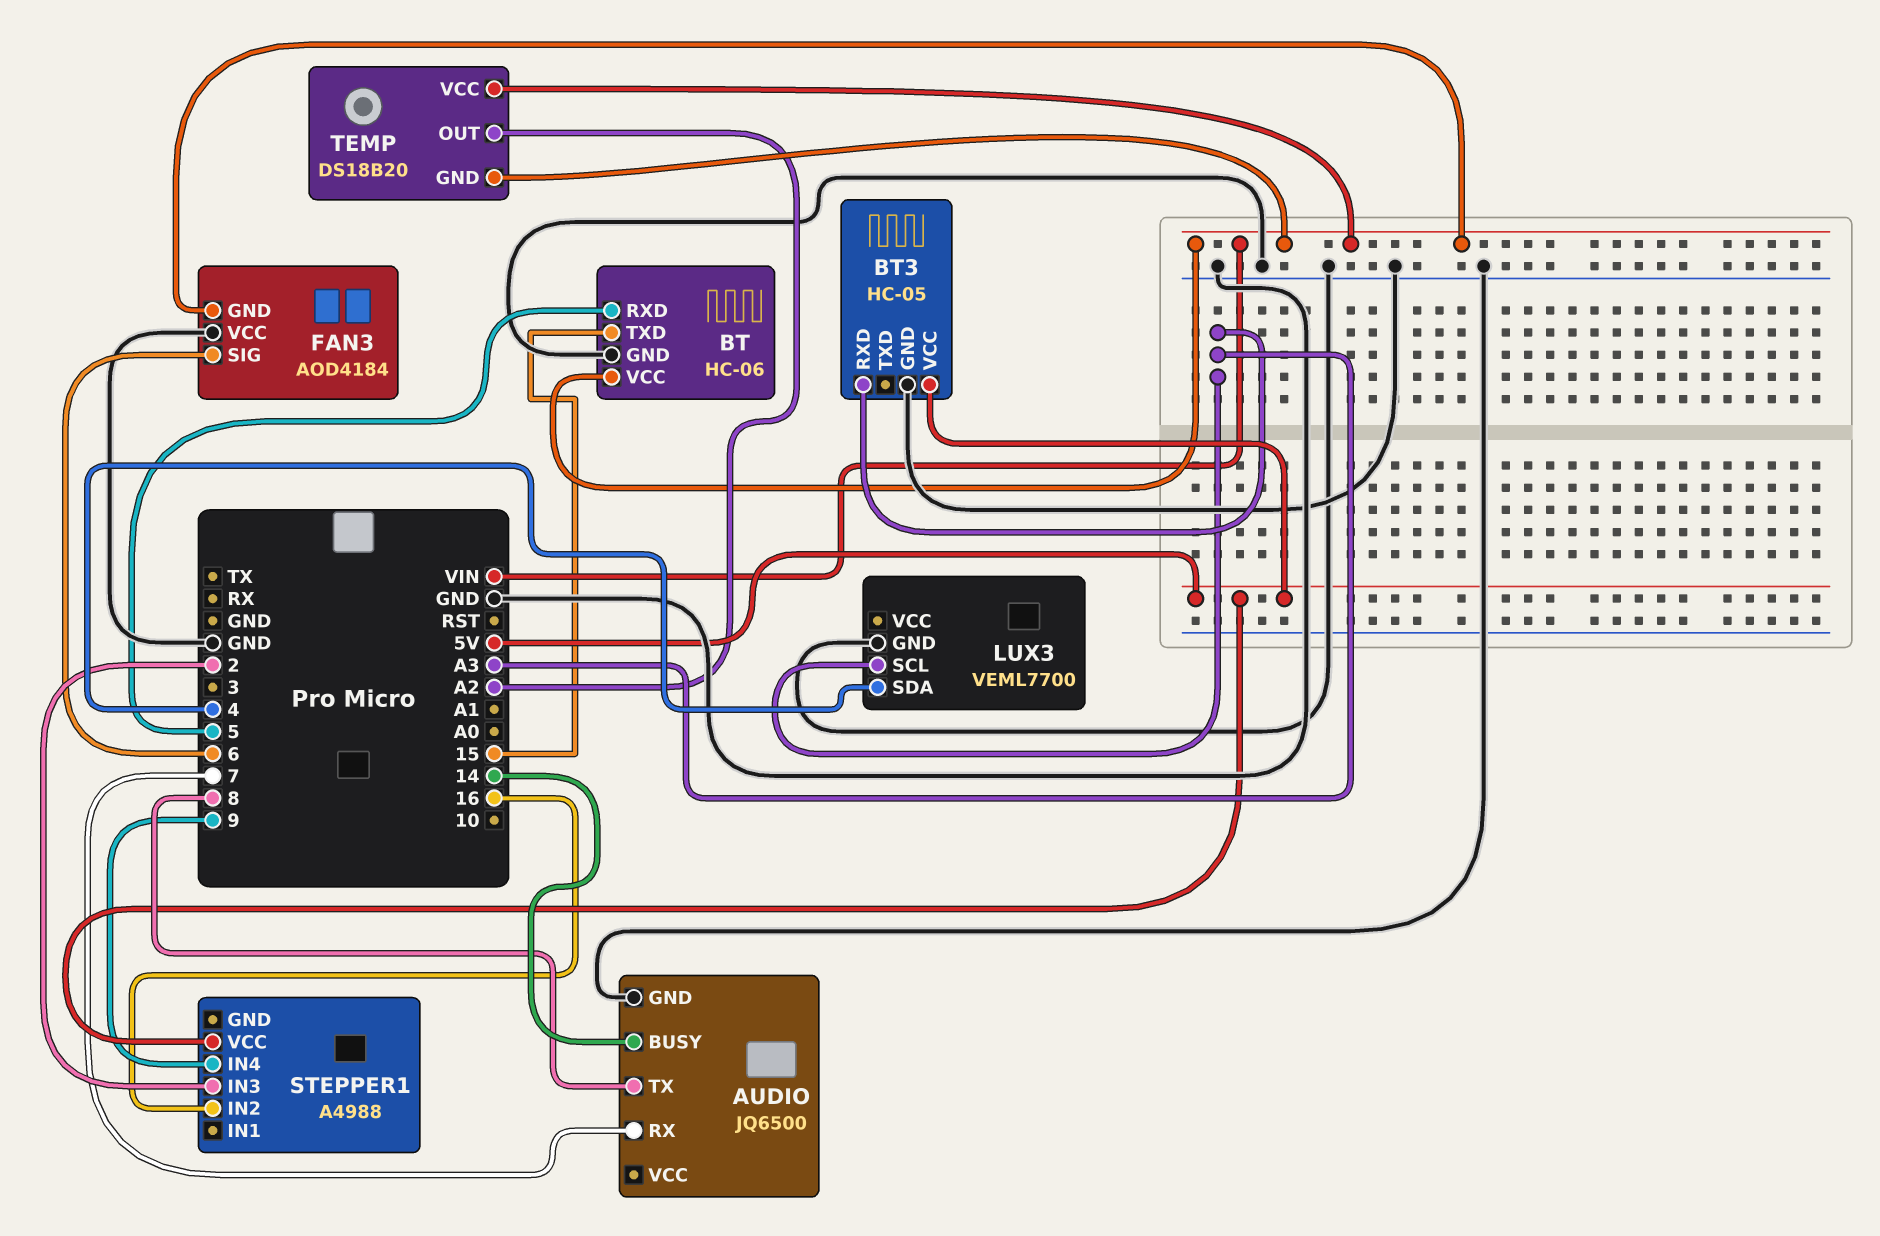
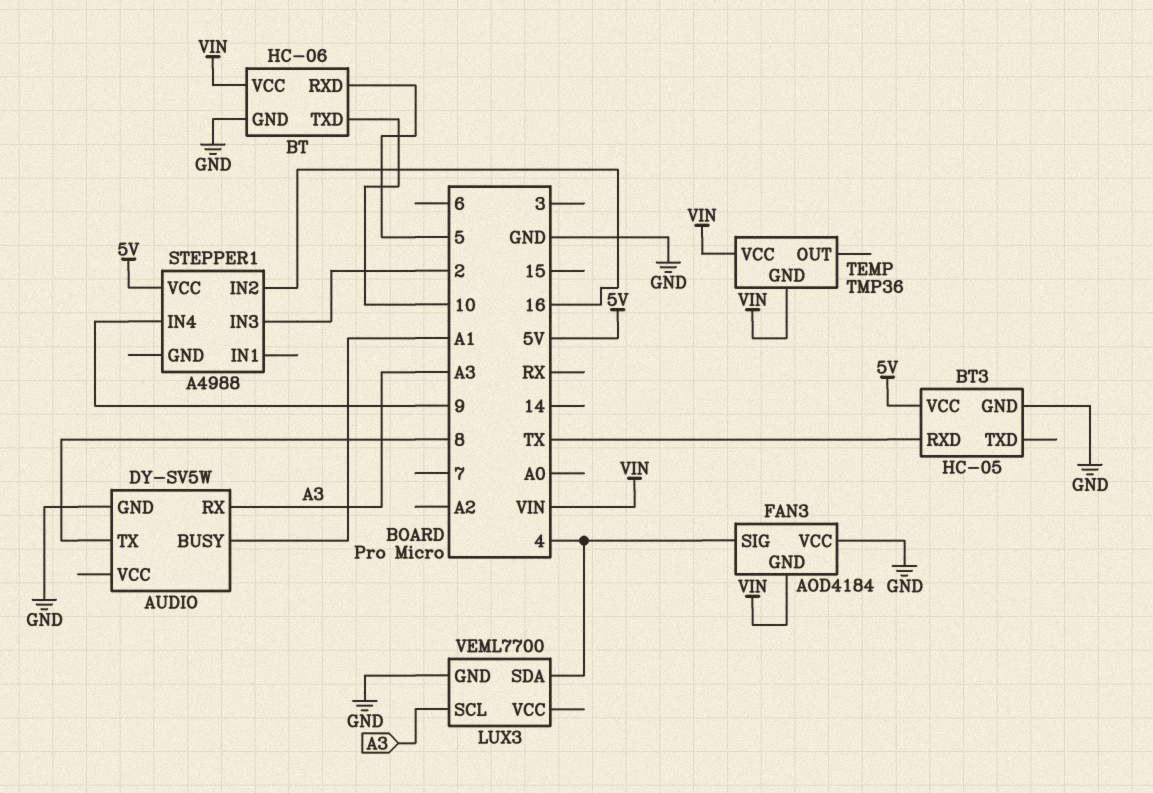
AUDIO: JQ6500 -> DY-SV5W
AUDIO pin BUSY: 14 -> A1
AUDIO pin RX: 7 -> A3
BT pin TXD: 15 -> 10
BT3 pin RXD: A3 -> TX
FAN3 pin SIG: 6 -> 4
TEMP: DS18B20 -> TMP36
TEMP pin OUT: A2 -> none

